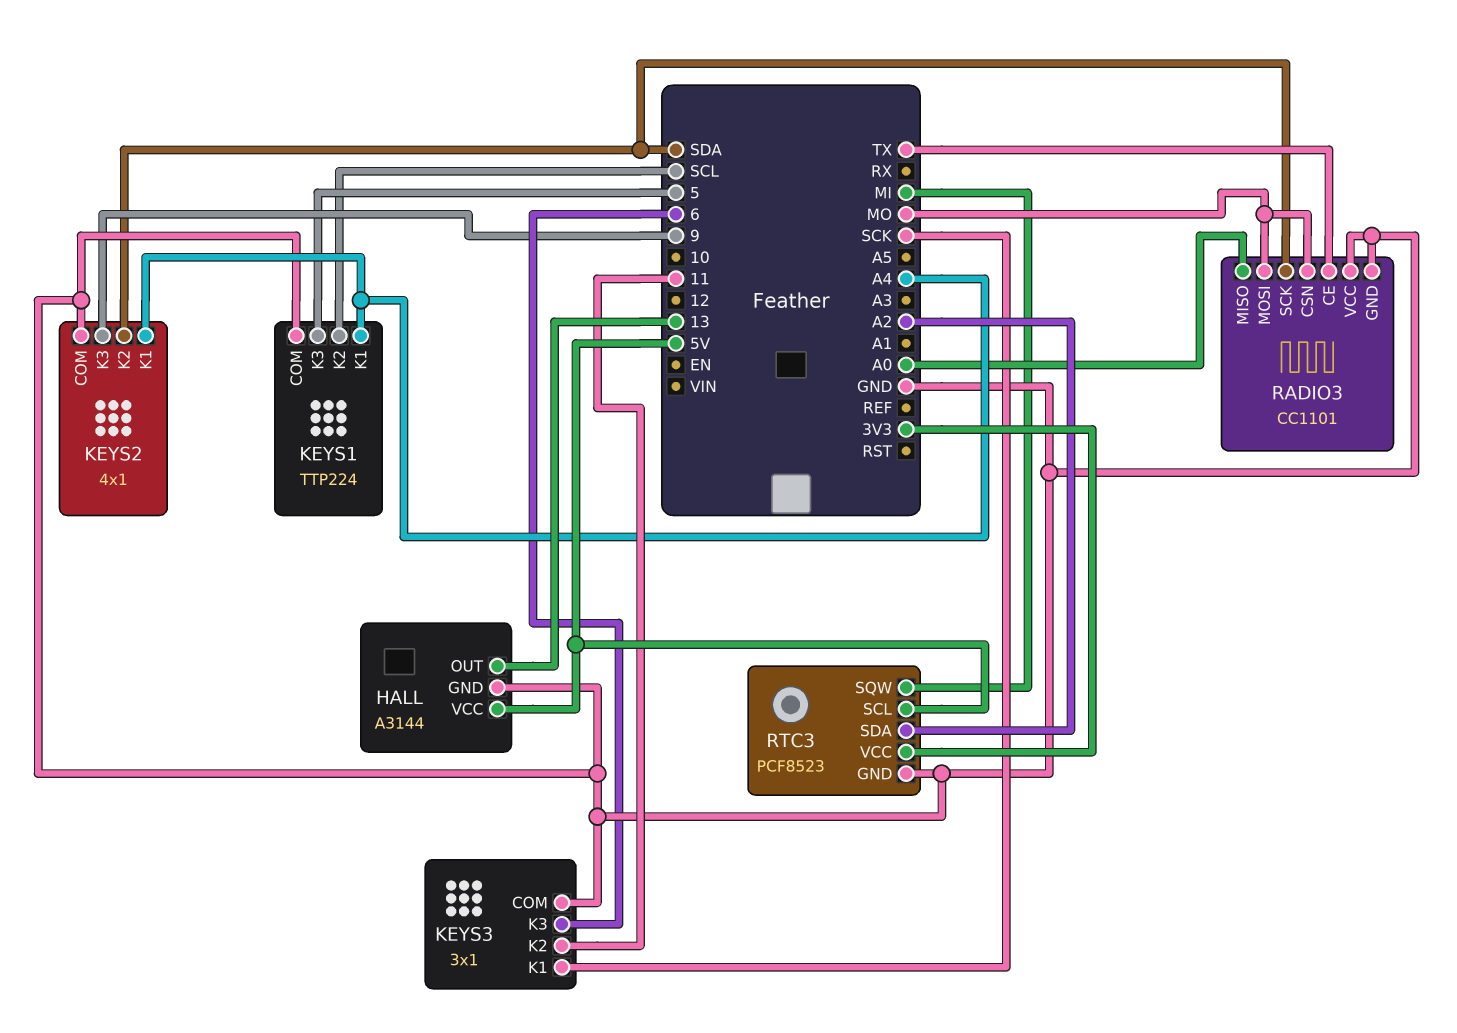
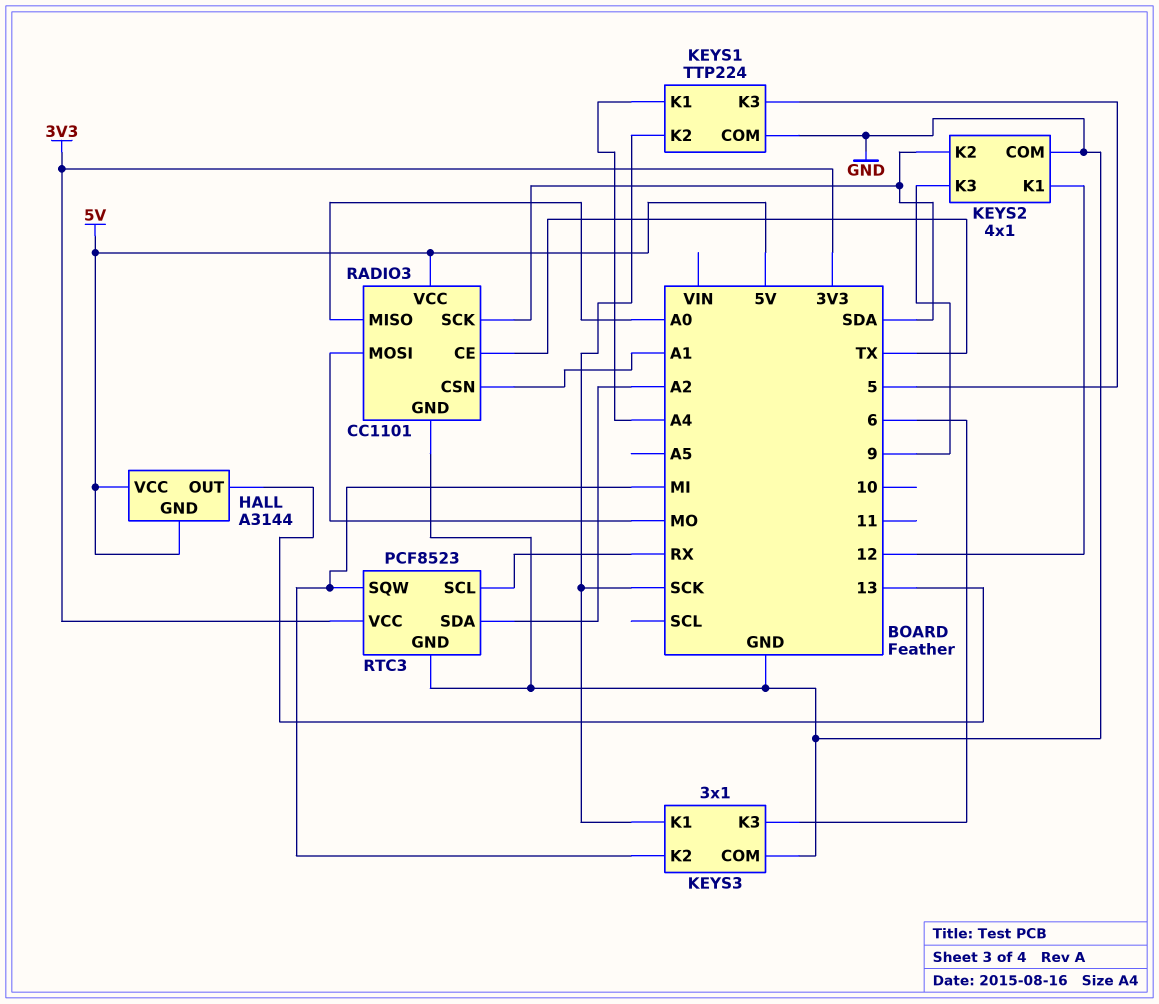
HALL pin GND: GND -> 5V
KEYS1 pin K2: SCL -> SCK
KEYS2 pin K1: A4 -> 12
KEYS3 pin K2: 11 -> MI
RADIO3 pin CSN: MO -> A1
RADIO3 pin VCC: GND -> 5V
RTC3 pin SCL: 5V -> RX

